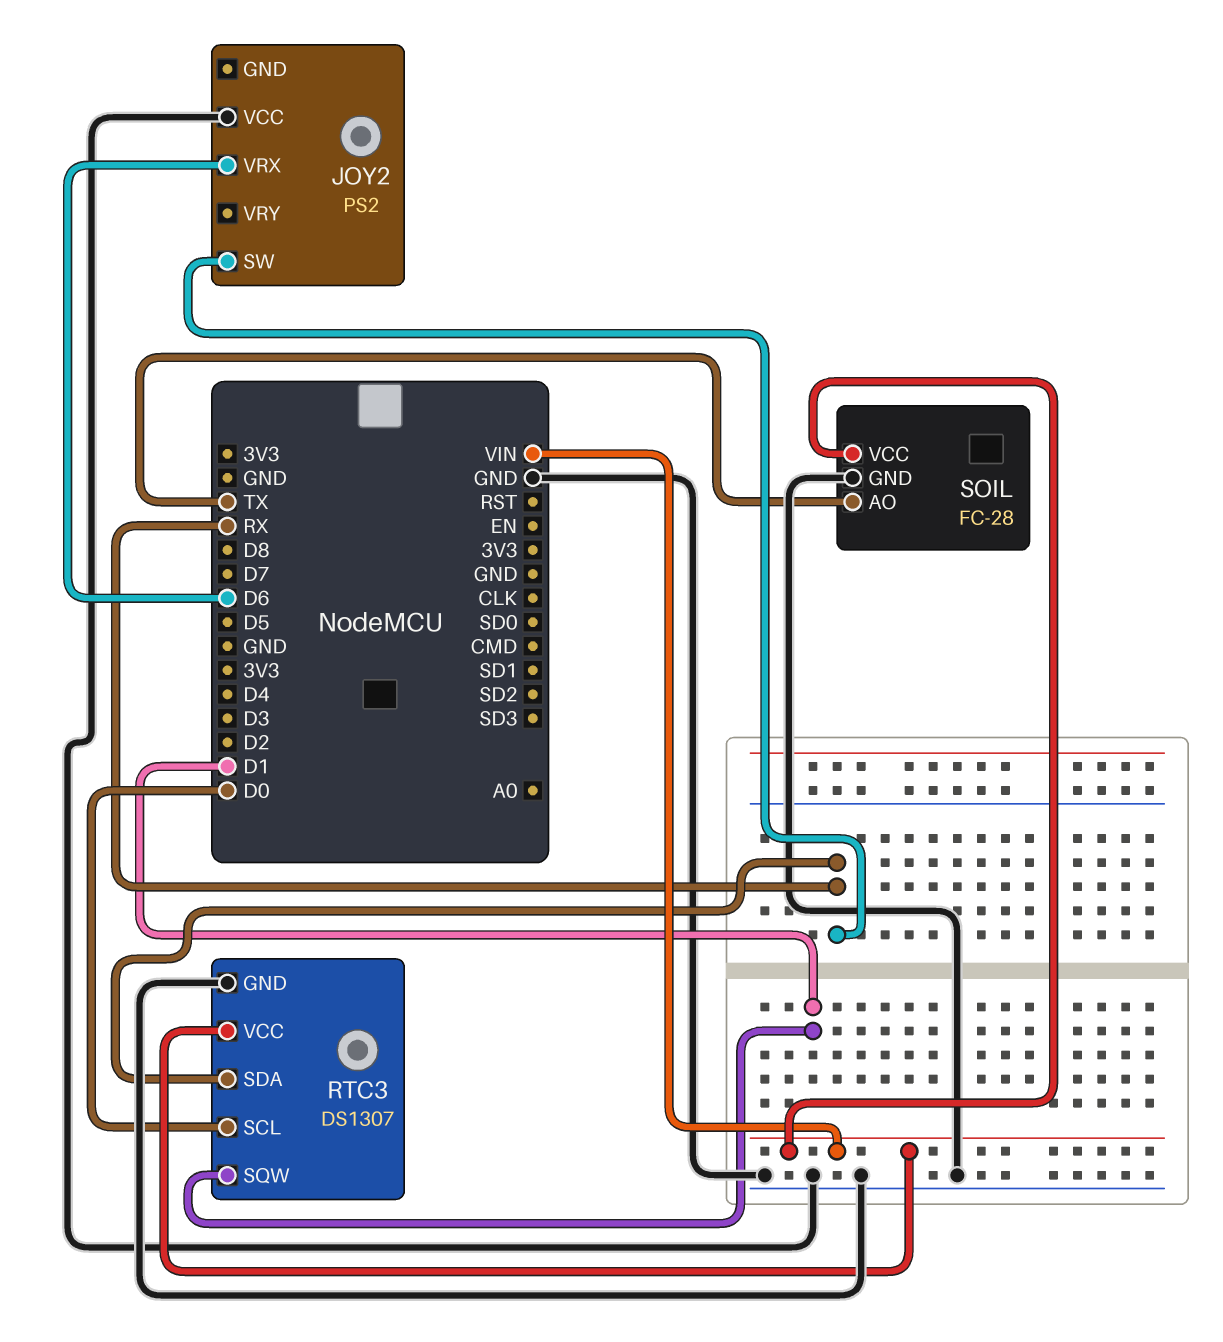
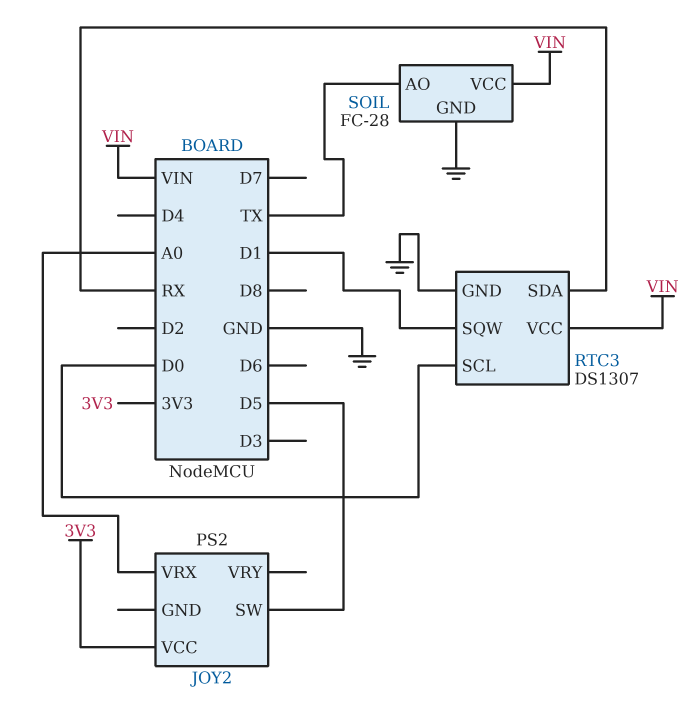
JOY2 pin SW: RX -> D5
JOY2 pin VCC: GND -> 3V3
JOY2 pin VRX: D6 -> A0

